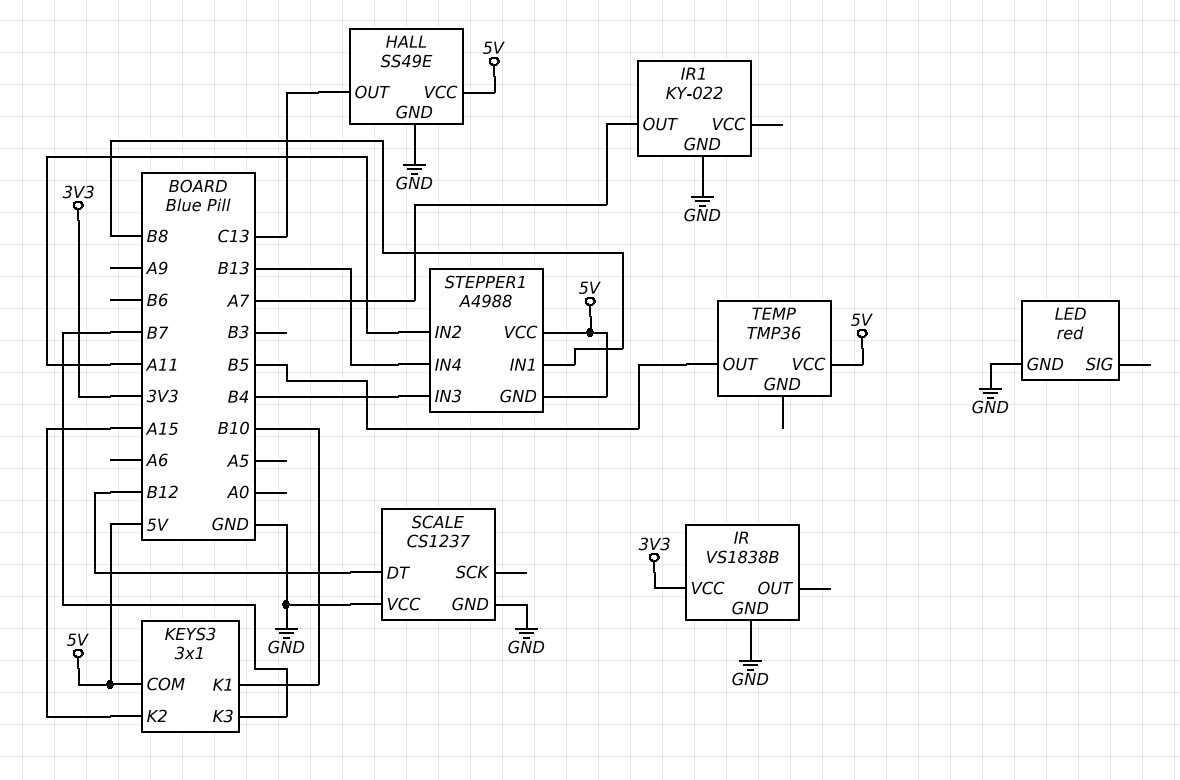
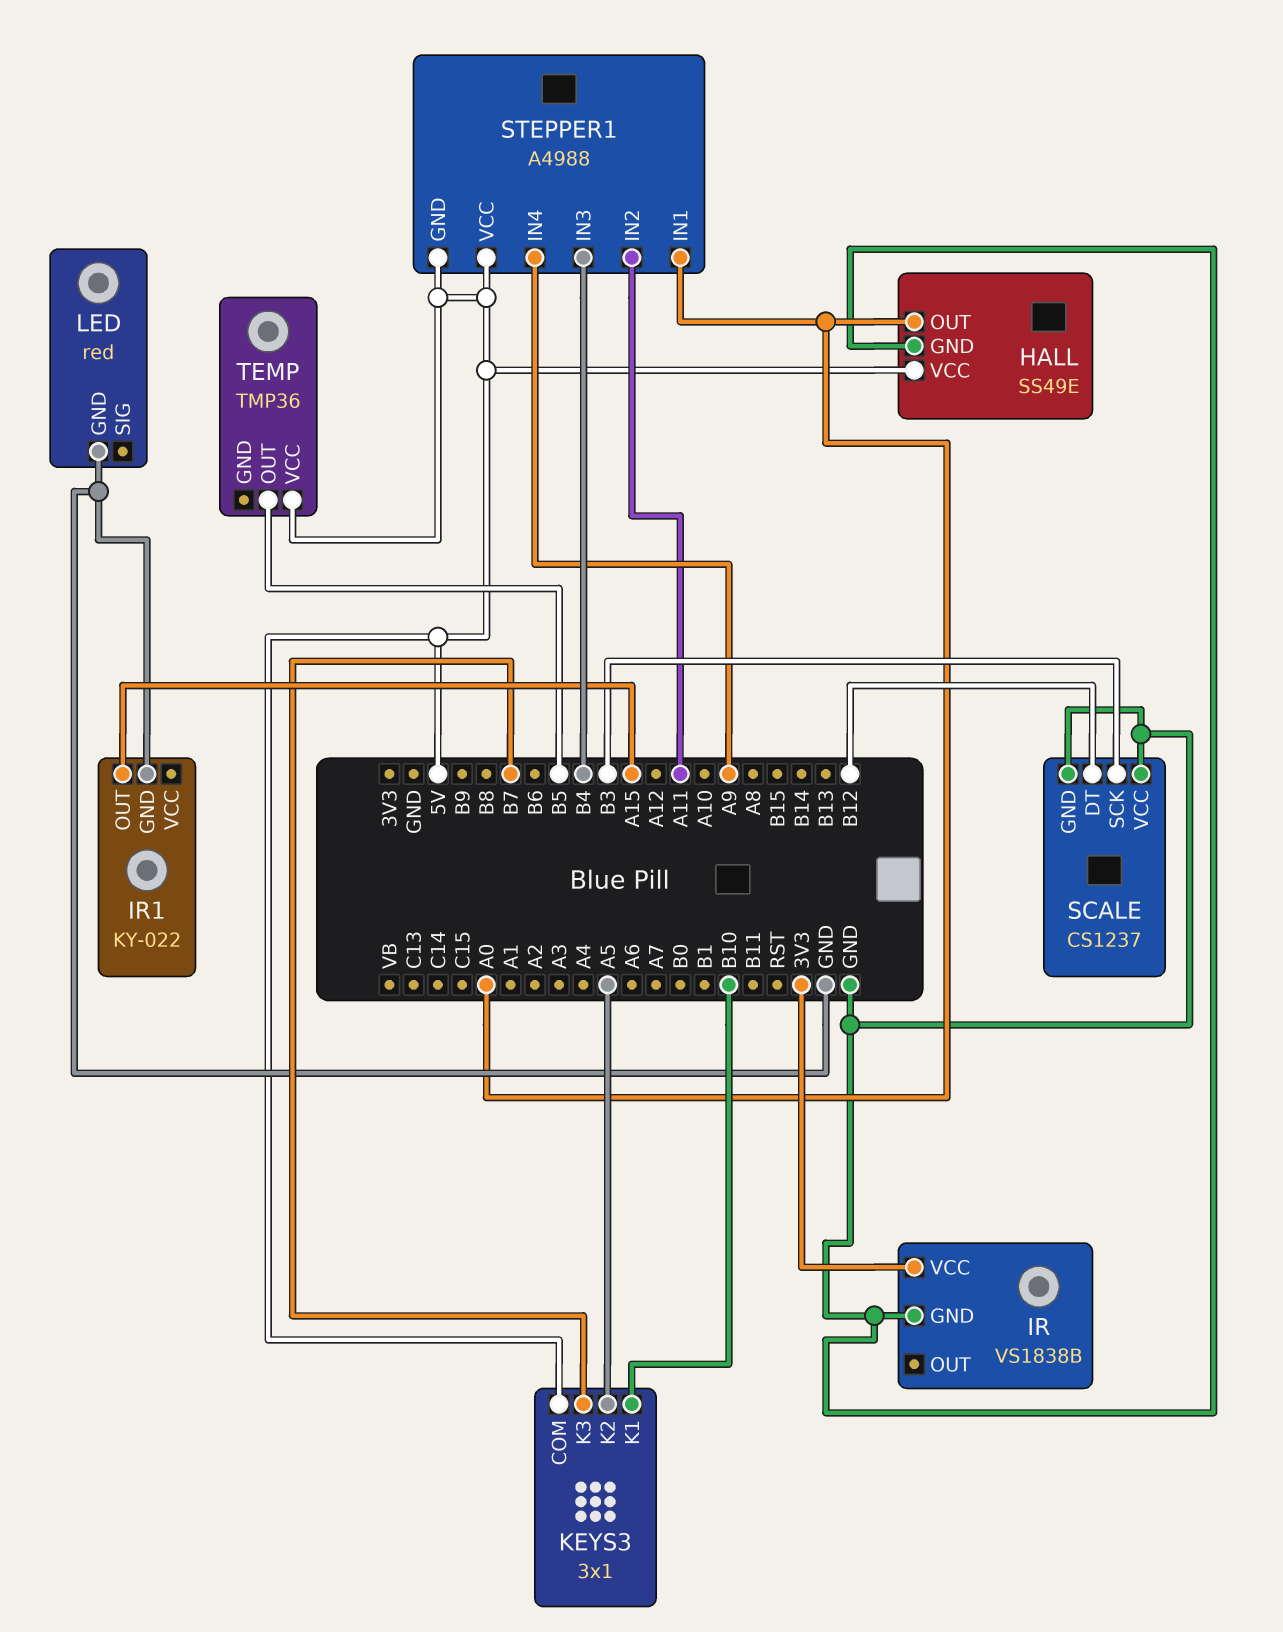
HALL pin OUT: C13 -> A0
IR1 pin OUT: A7 -> A15
KEYS3 pin K2: A15 -> A5
SCALE pin SCK: none -> B3
STEPPER1 pin IN1: B8 -> A0
STEPPER1 pin IN4: B13 -> A9

